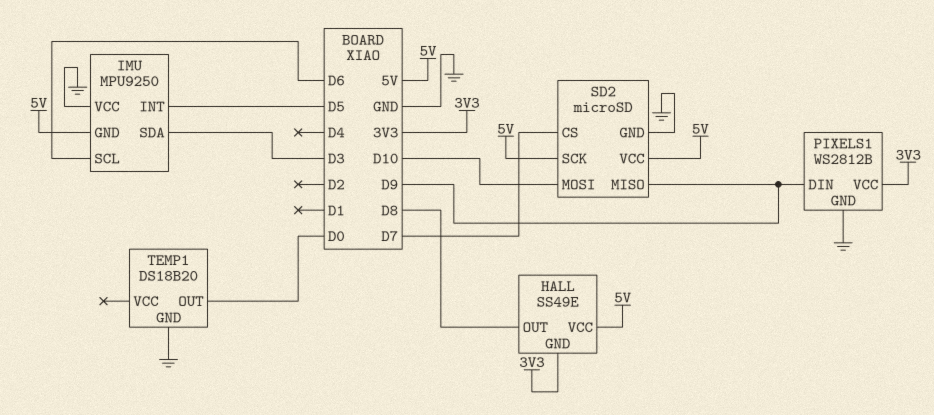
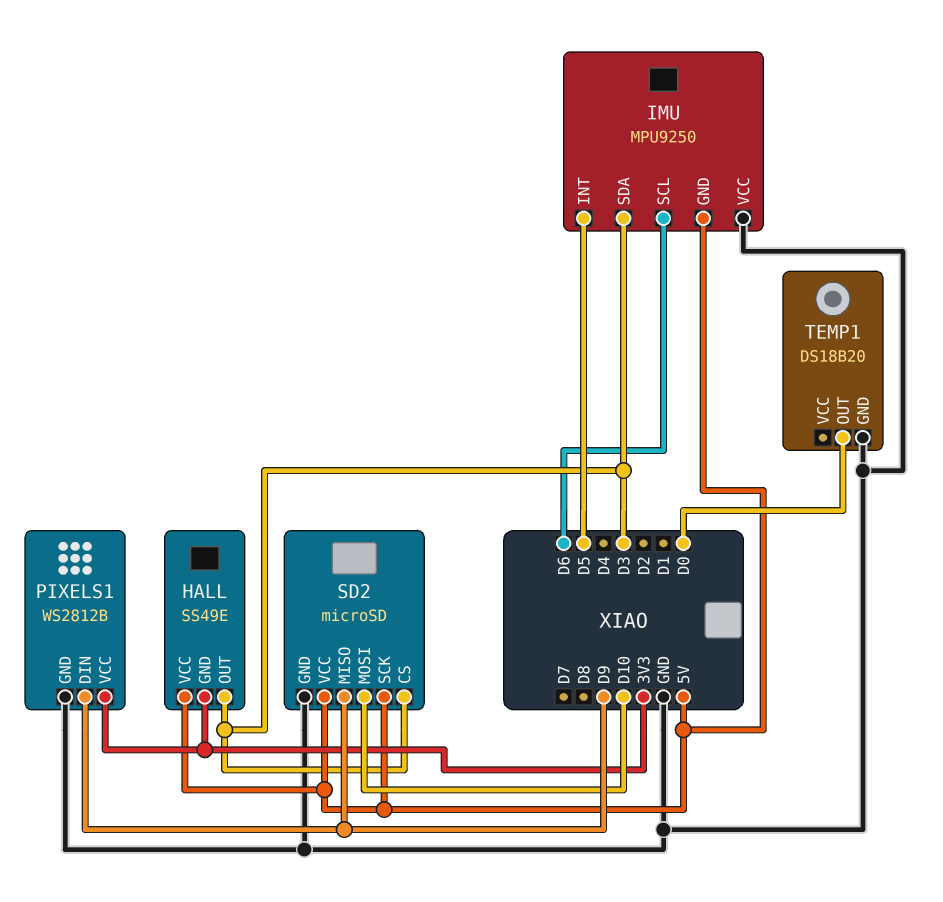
HALL pin OUT: D8 -> D3
SD2 pin CS: D7 -> D3

